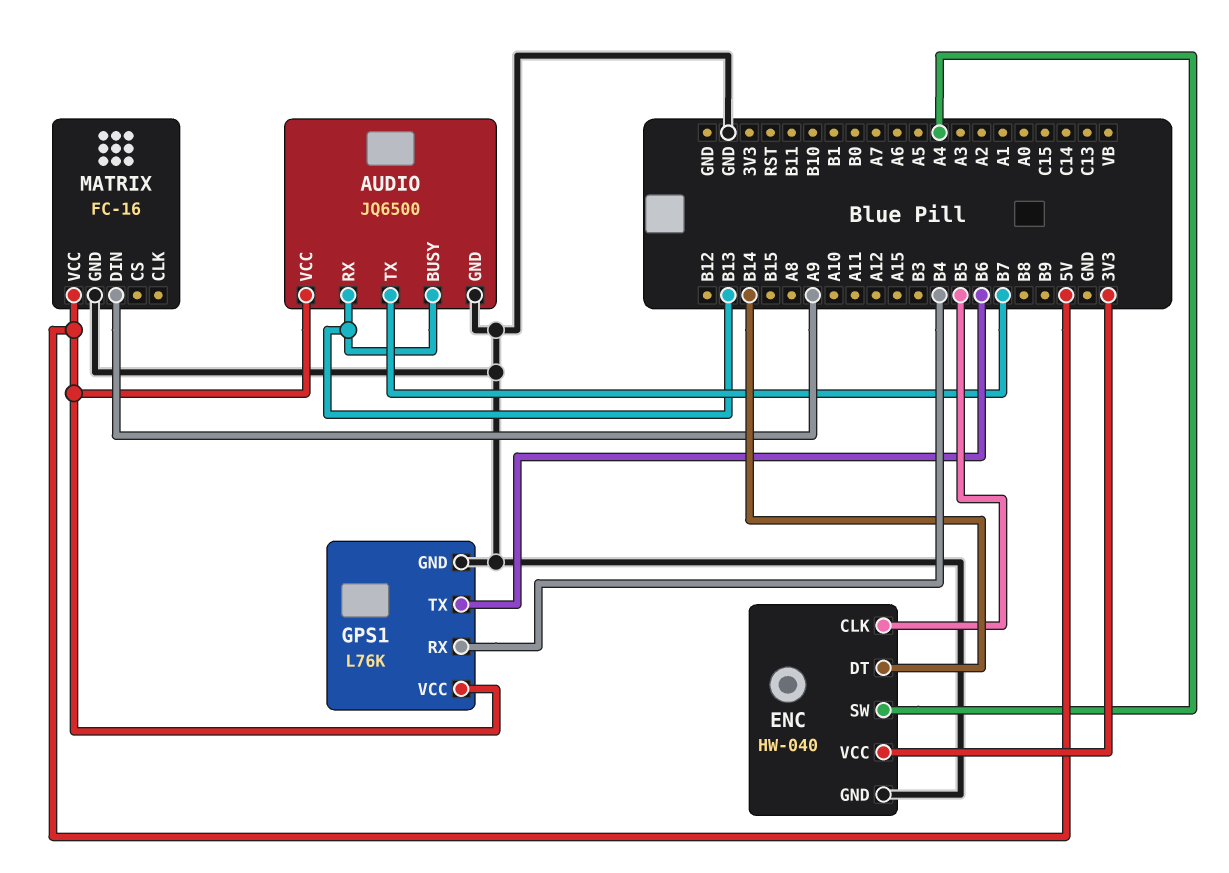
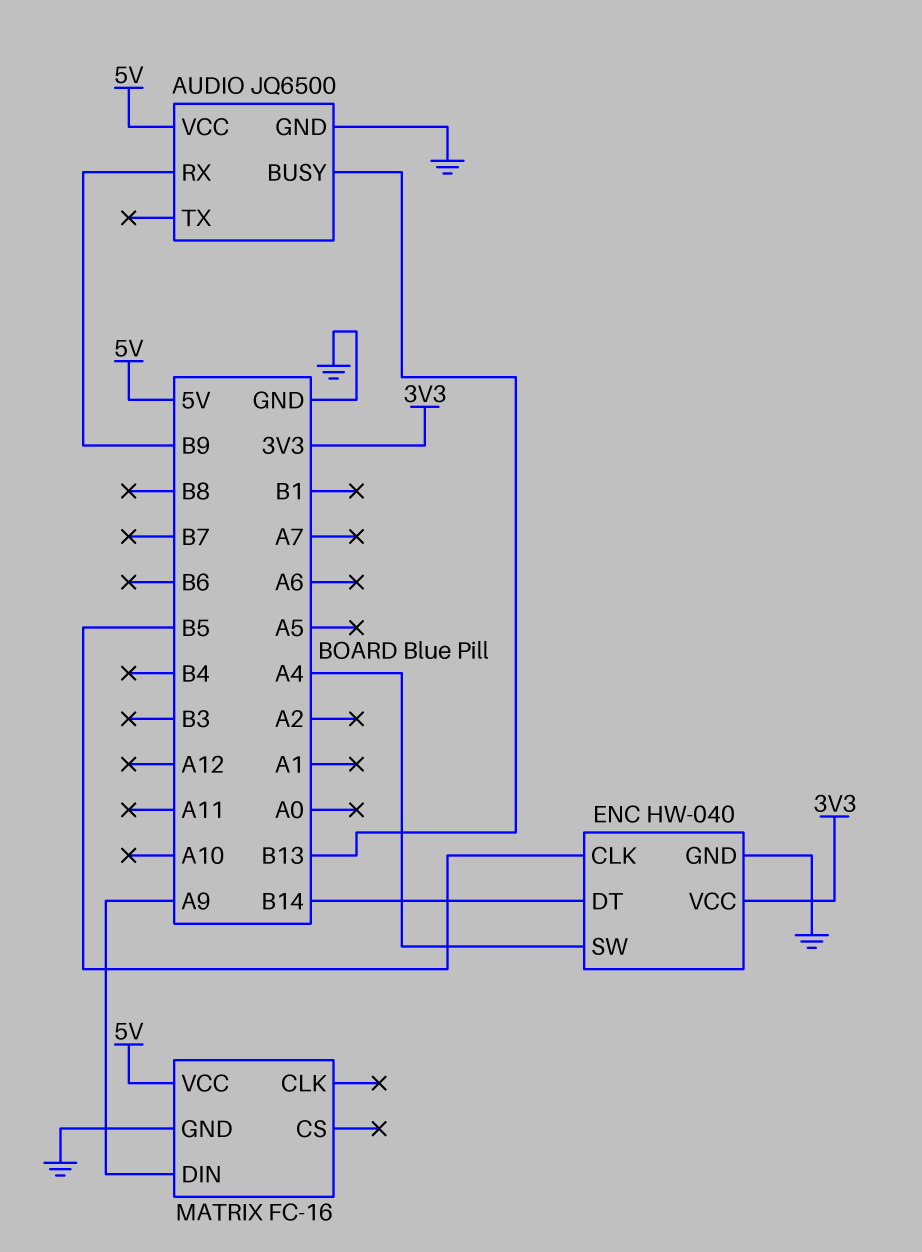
AUDIO pin RX: B13 -> B9
AUDIO pin TX: B7 -> none
GPS1: L76K -> none
GPS1 pin GND: GND -> none
GPS1 pin RX: B4 -> none
GPS1 pin TX: B6 -> none
GPS1 pin VCC: 5V -> none

